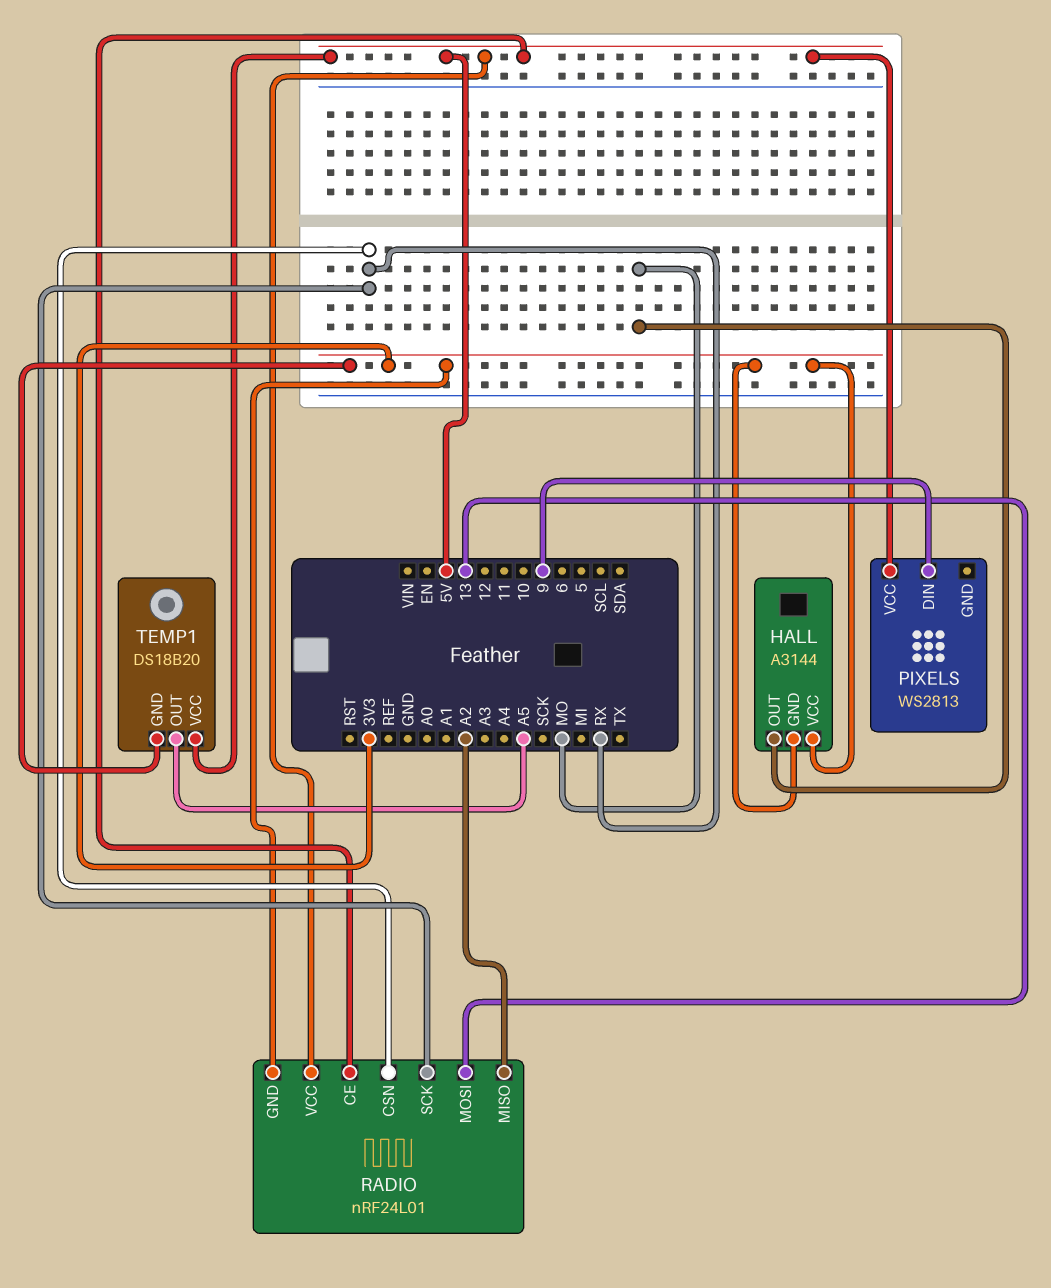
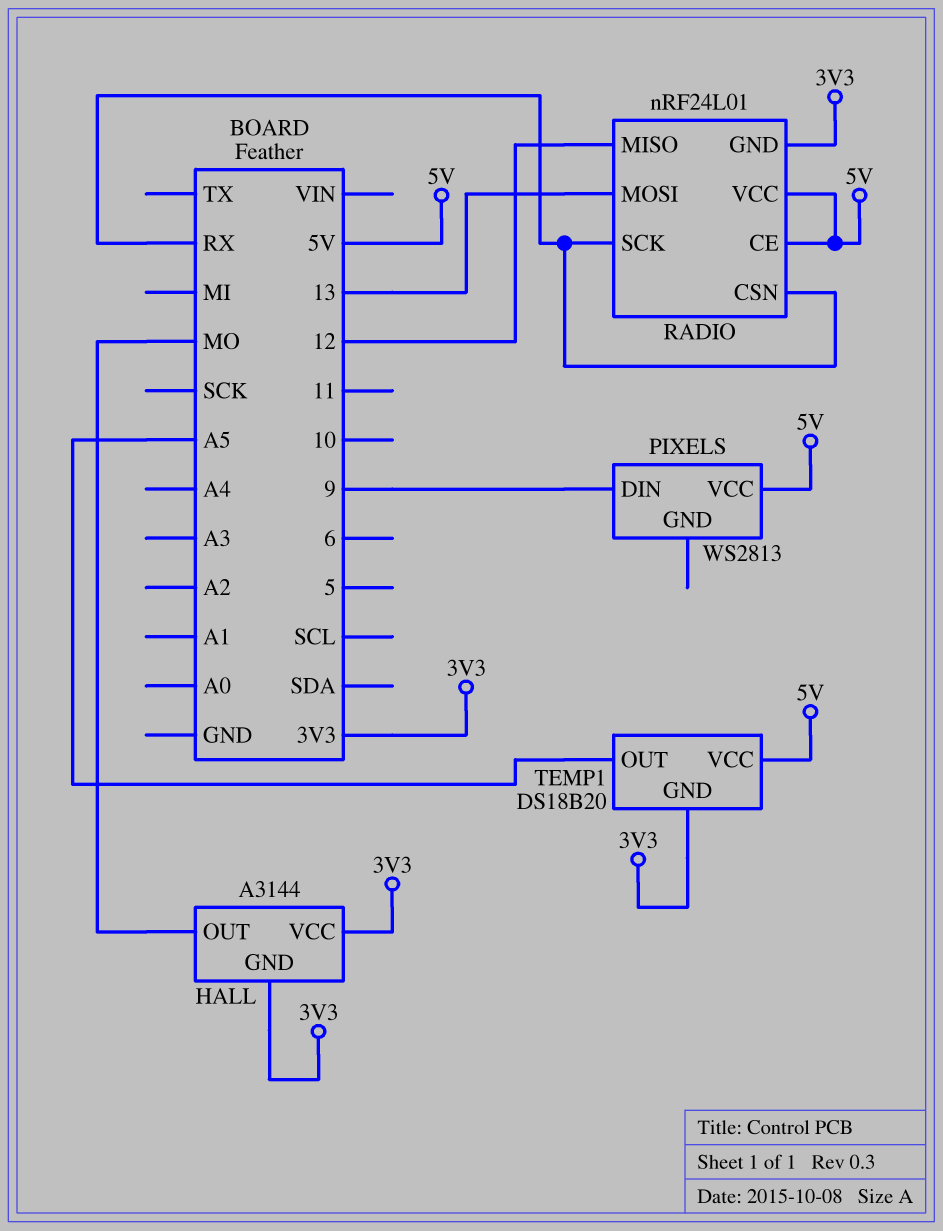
RADIO pin MISO: A2 -> 12

